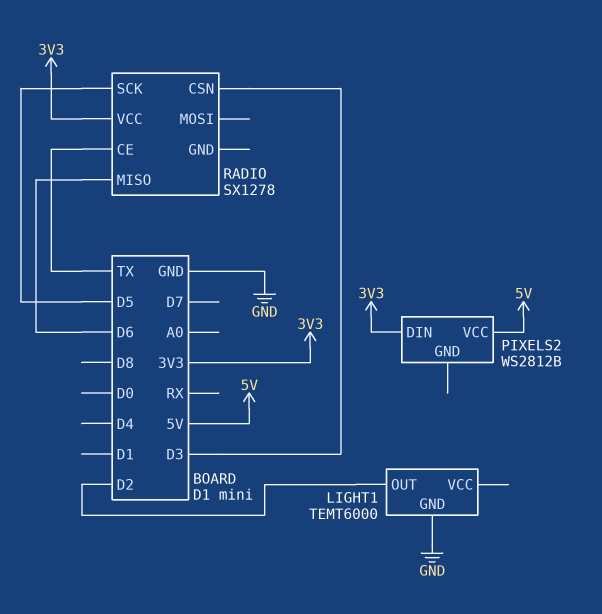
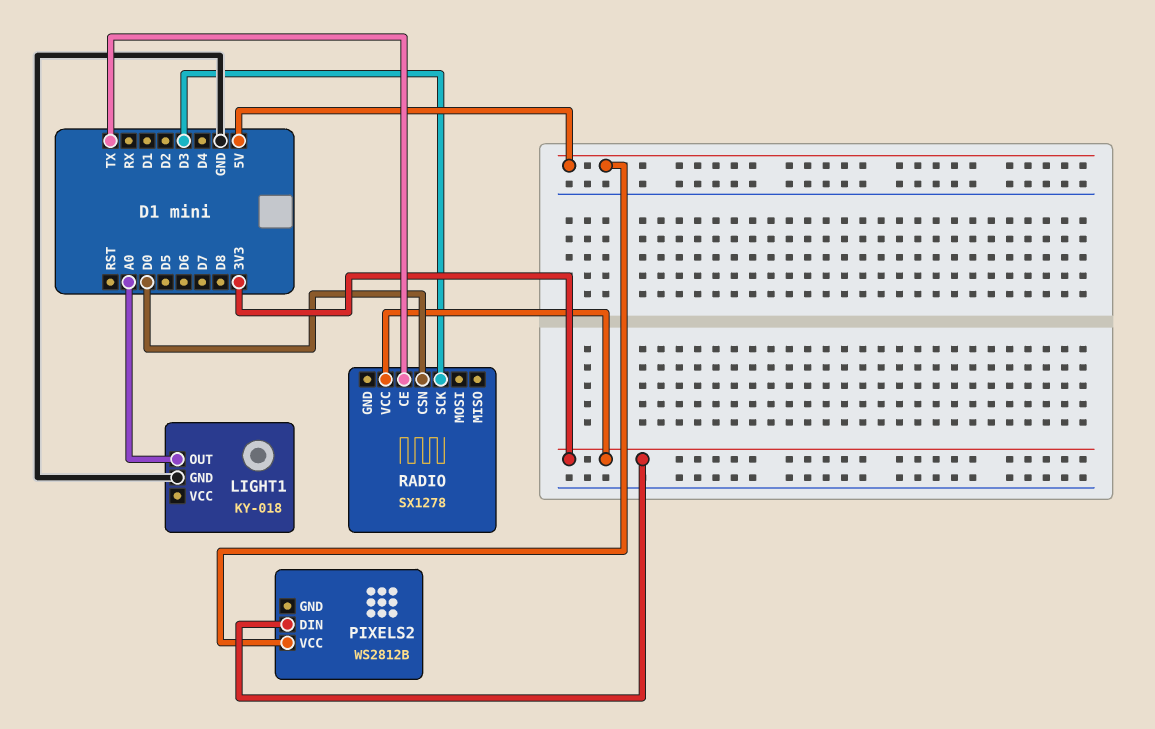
LIGHT1: TEMT6000 -> KY-018
LIGHT1 pin OUT: D2 -> A0
RADIO pin CSN: D3 -> D0
RADIO pin MISO: D6 -> none
RADIO pin SCK: D5 -> D3

